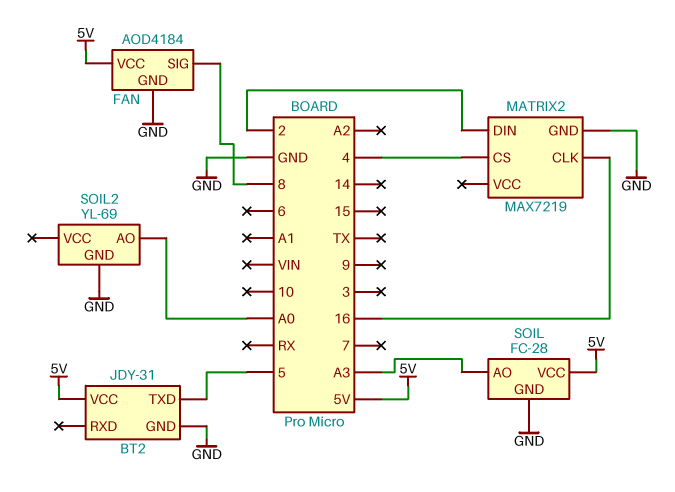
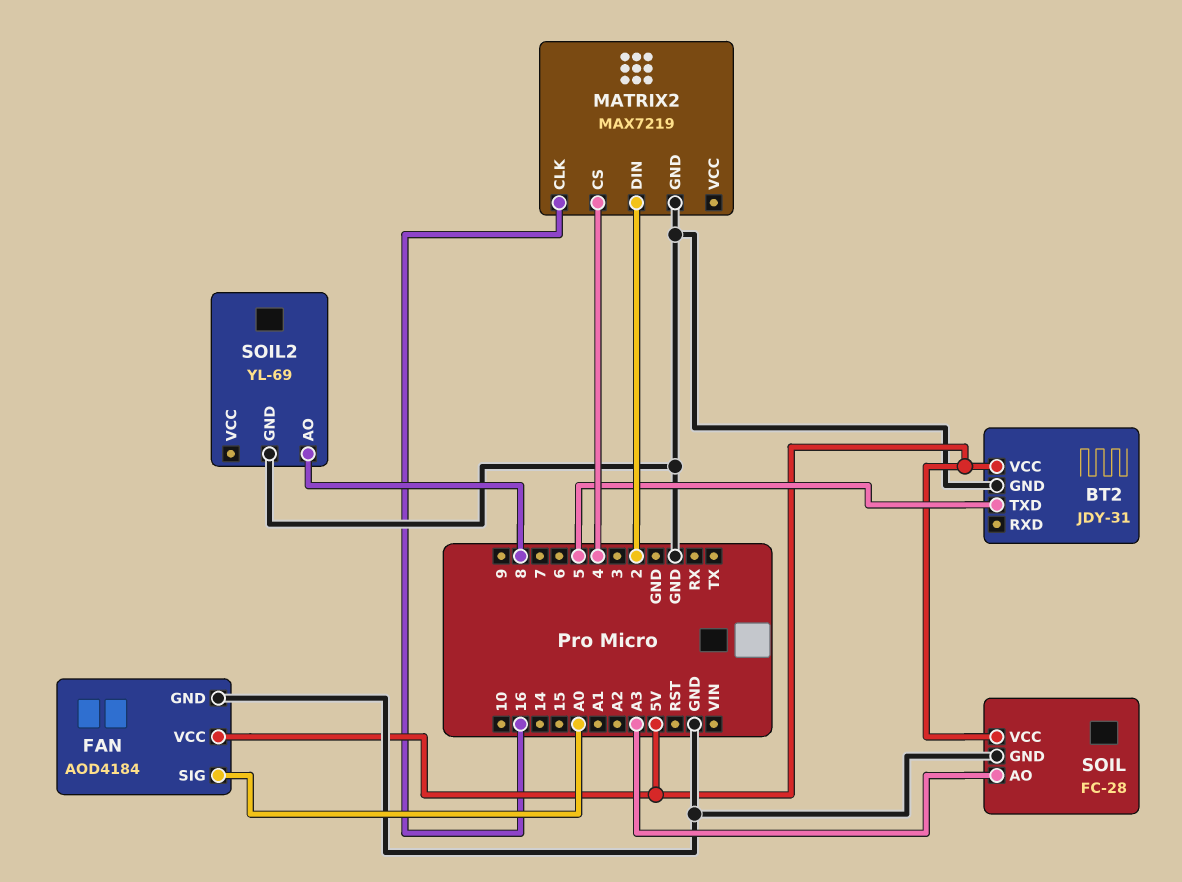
FAN pin SIG: 8 -> A0
SOIL2 pin AO: A0 -> 8

